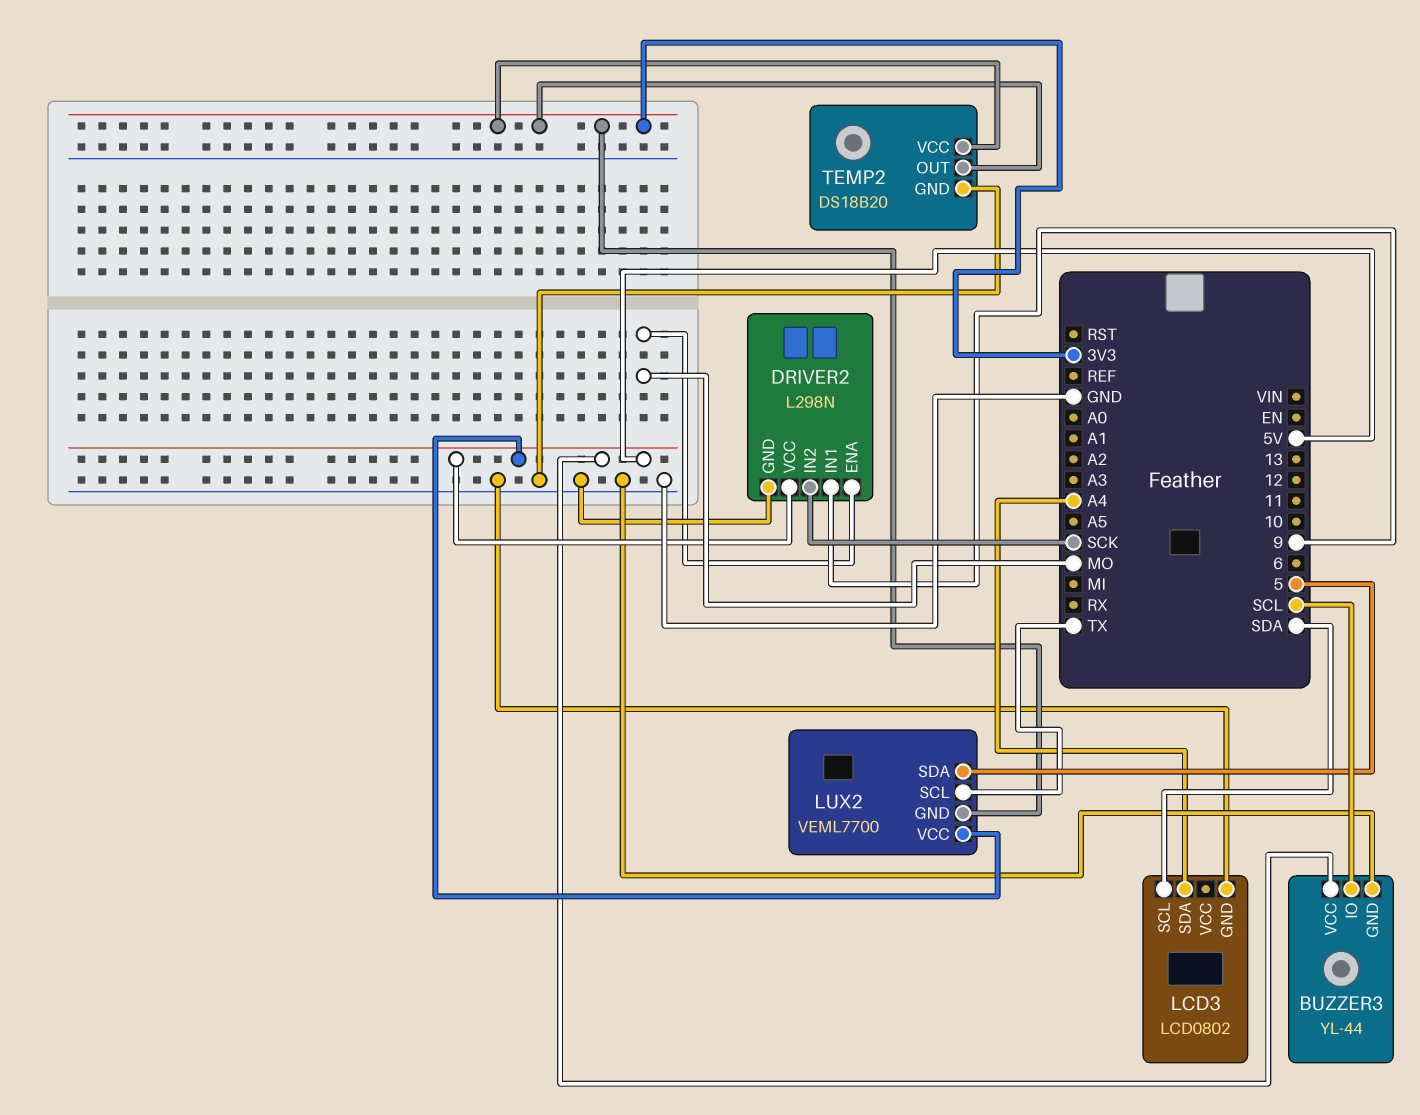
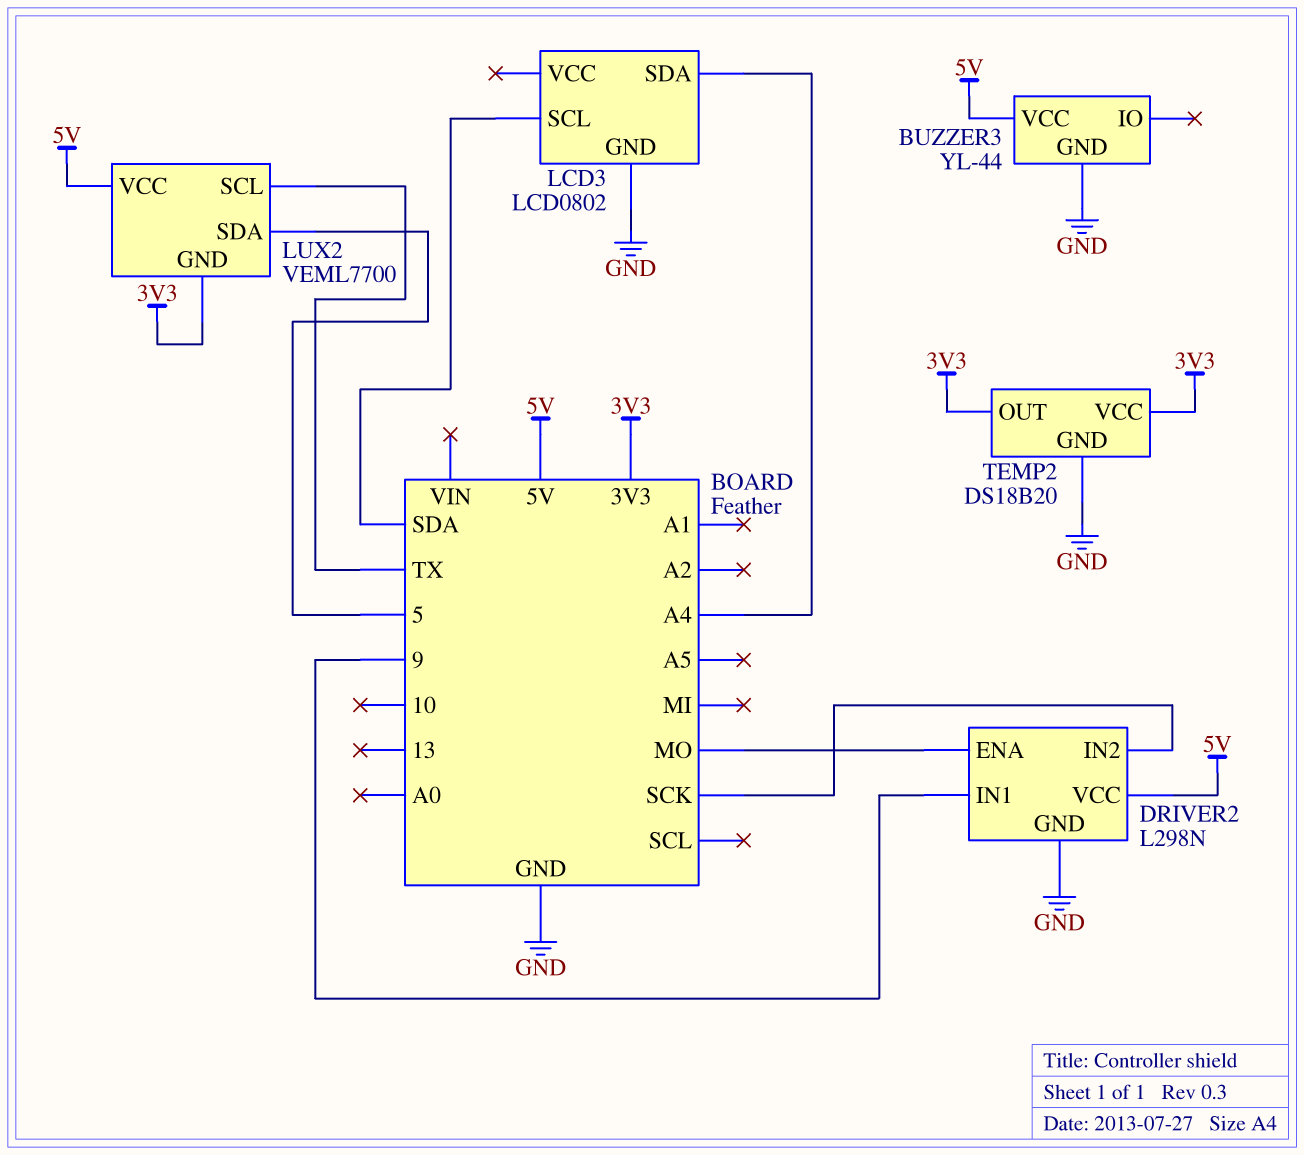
BUZZER3 pin IO: SCL -> none

